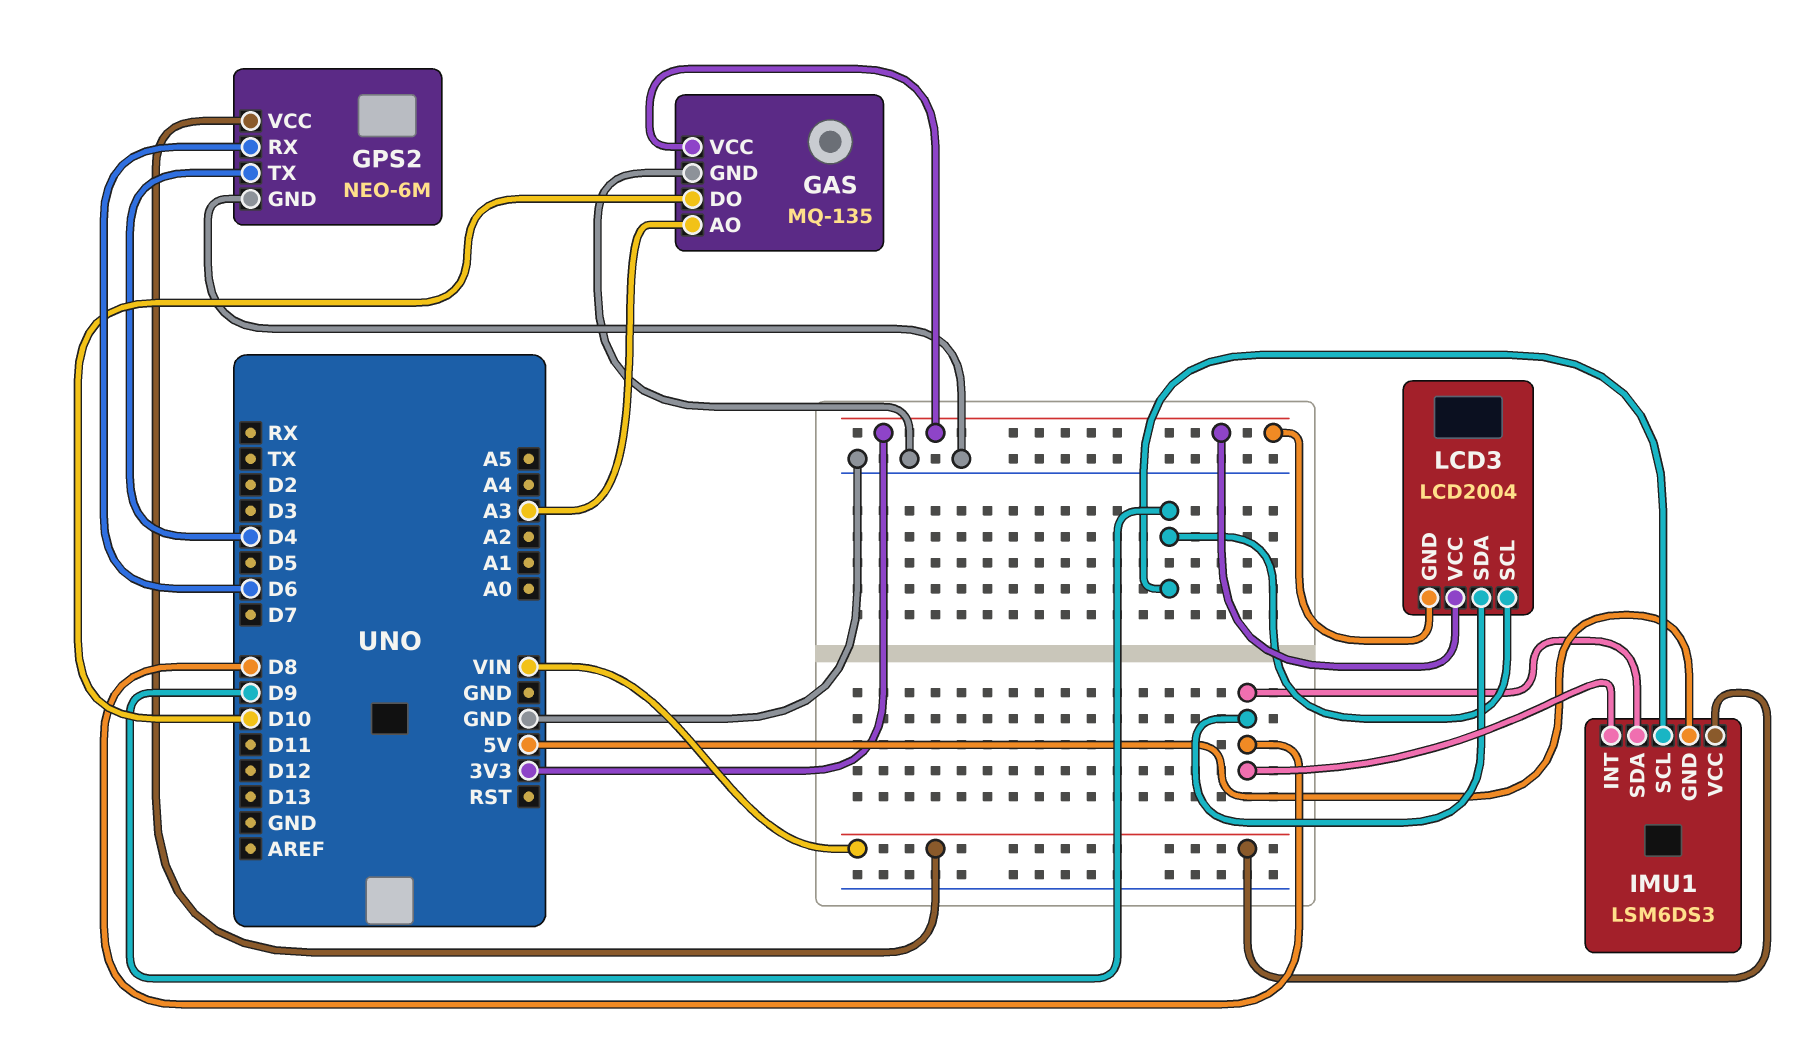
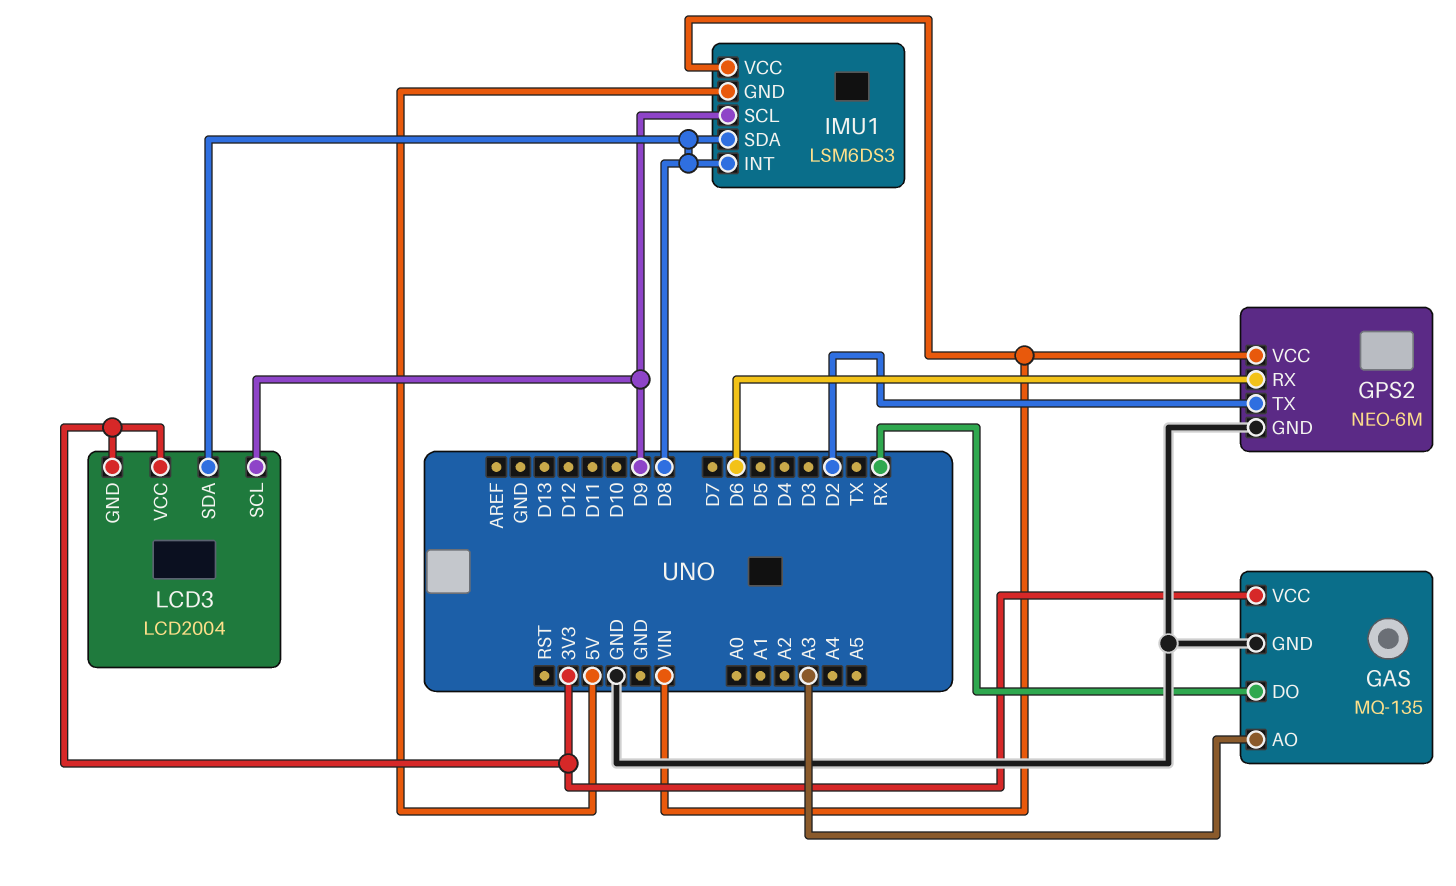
GAS pin DO: D10 -> RX
GPS2 pin TX: D4 -> D2

